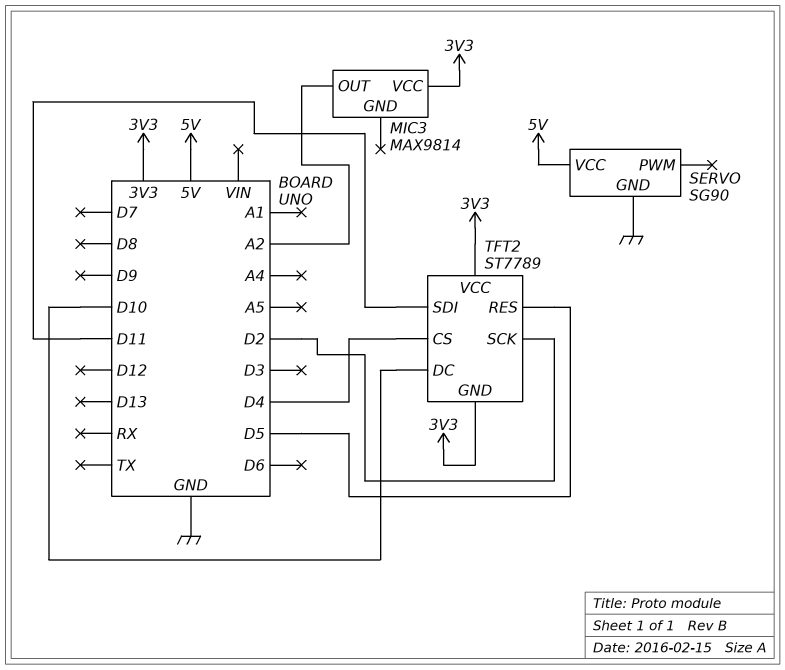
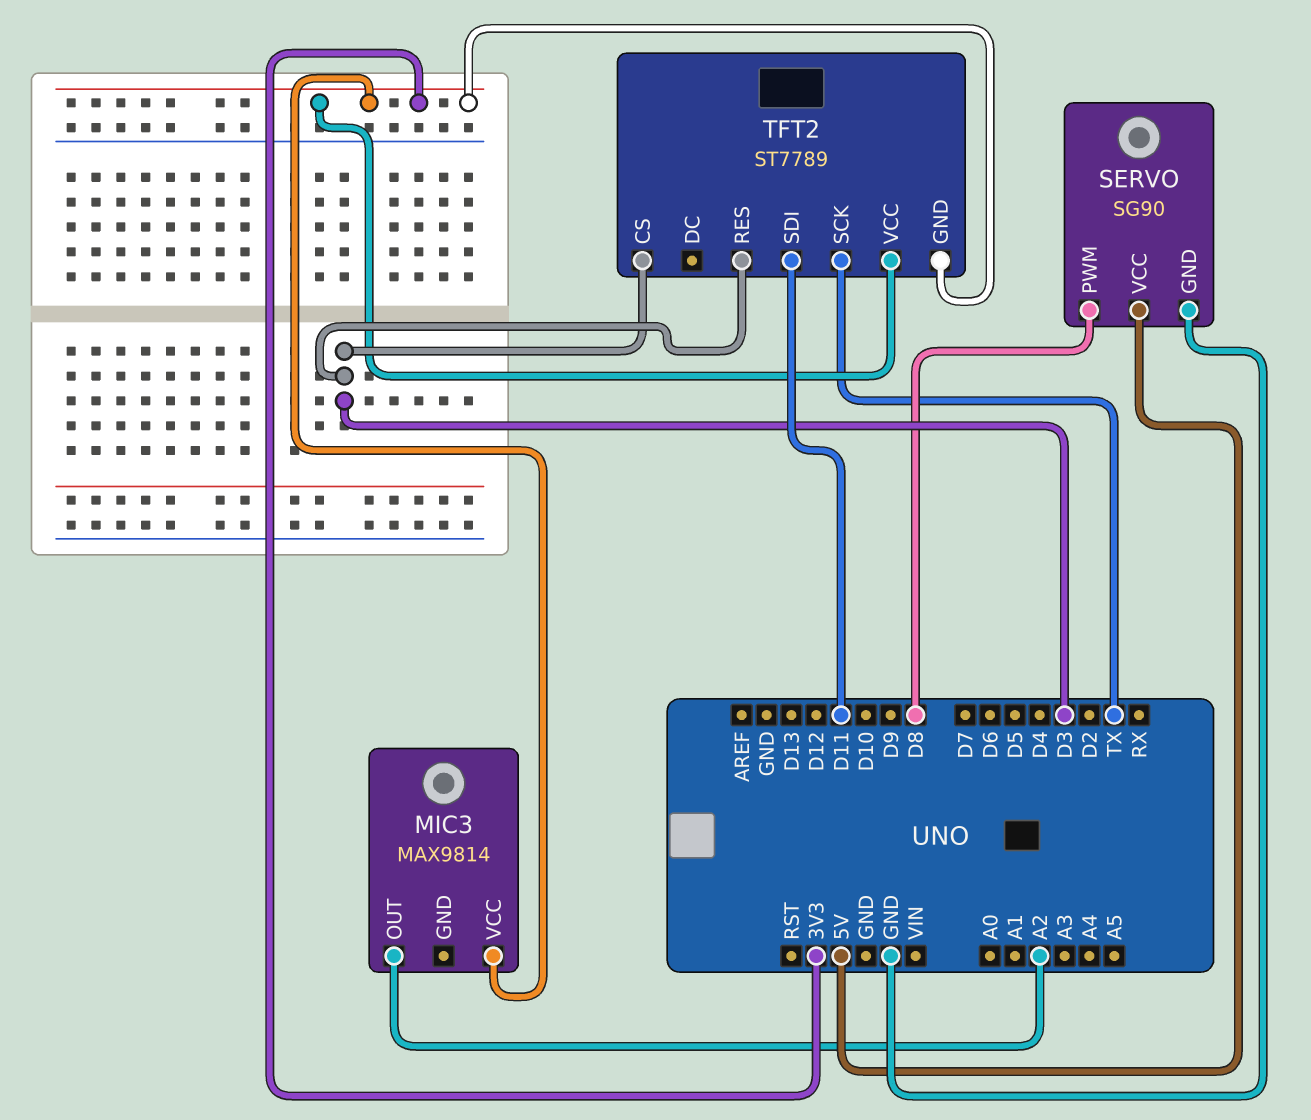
SERVO pin PWM: none -> D8
TFT2 pin CS: D4 -> D3
TFT2 pin DC: D10 -> none
TFT2 pin RES: D5 -> D3
TFT2 pin SCK: D2 -> TX

